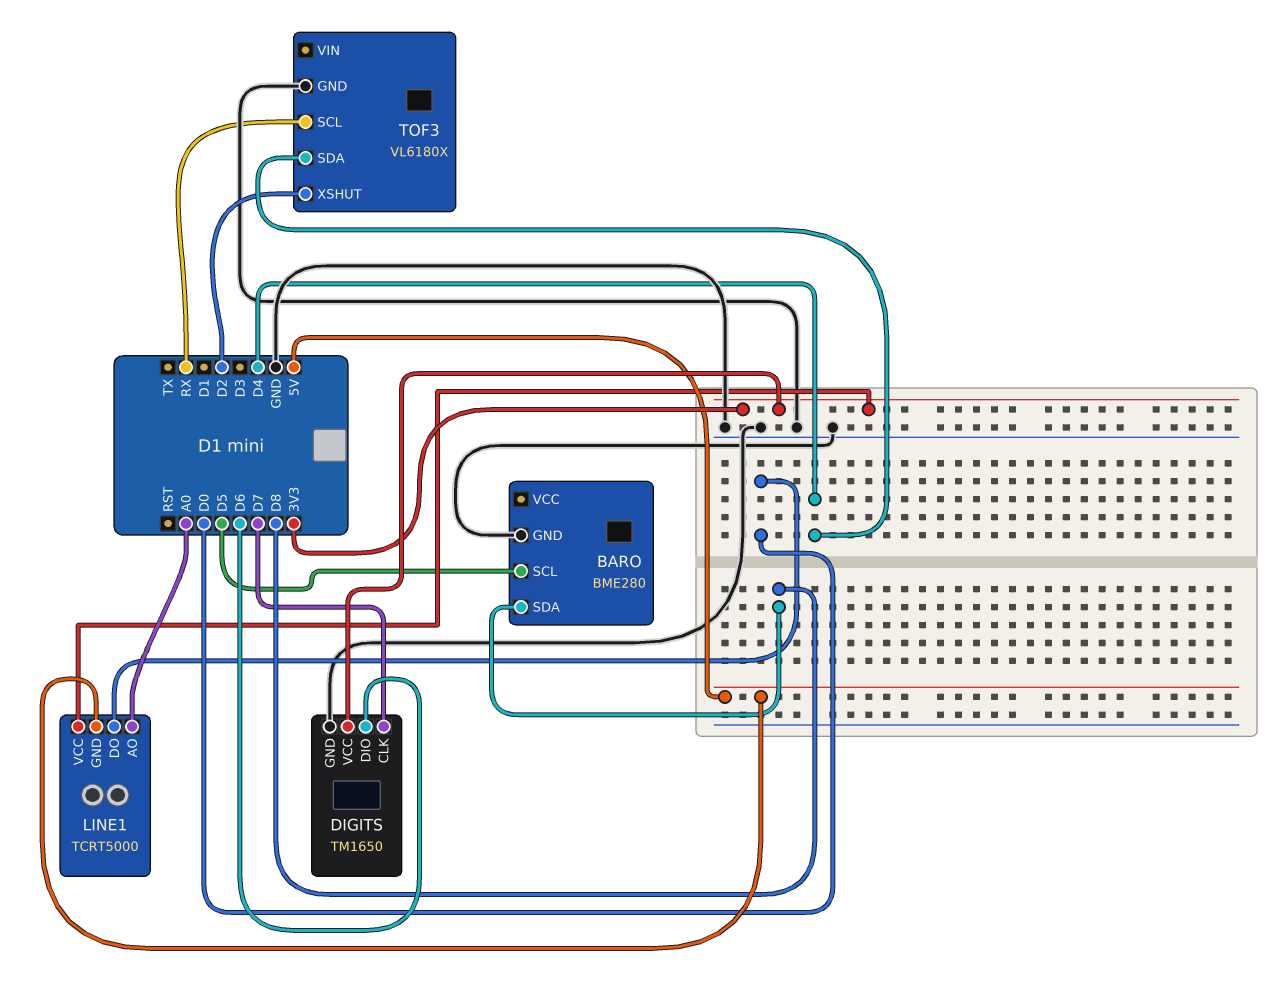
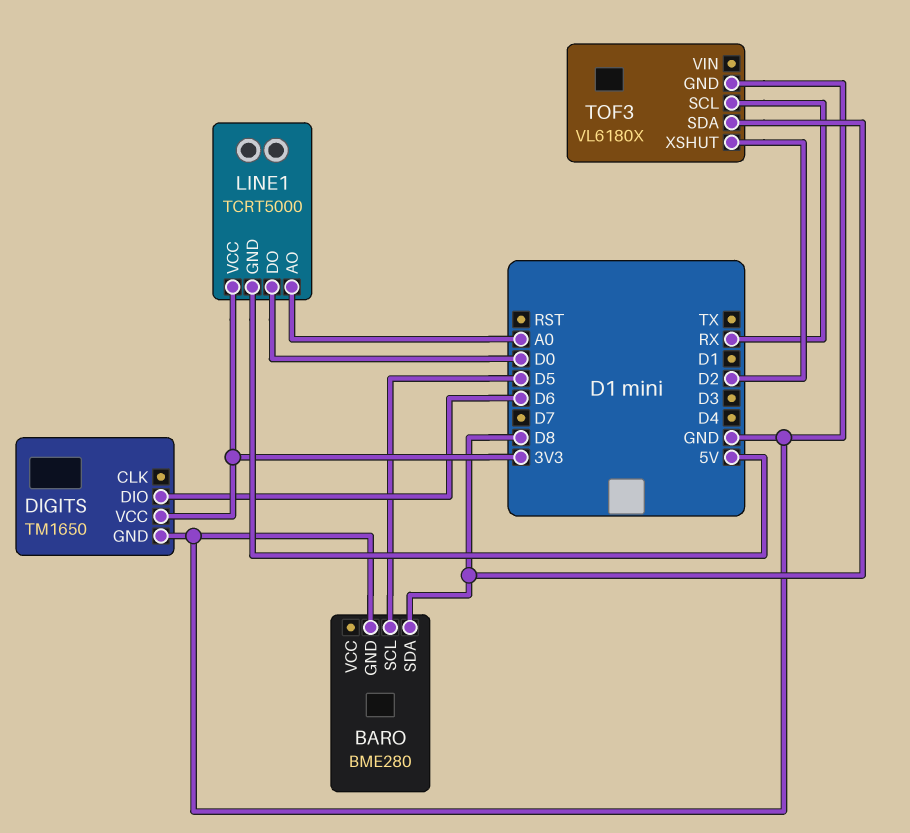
DIGITS pin CLK: D7 -> none
TOF3 pin SDA: D4 -> D8

